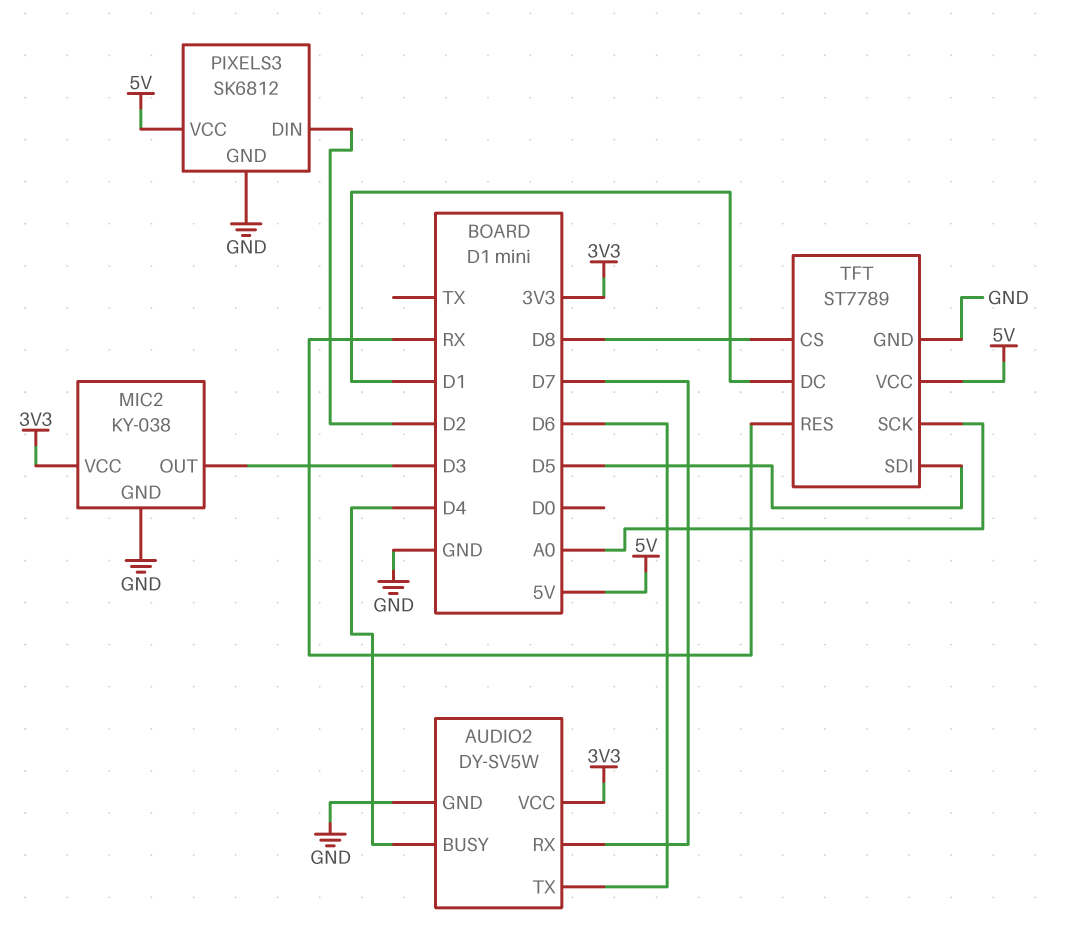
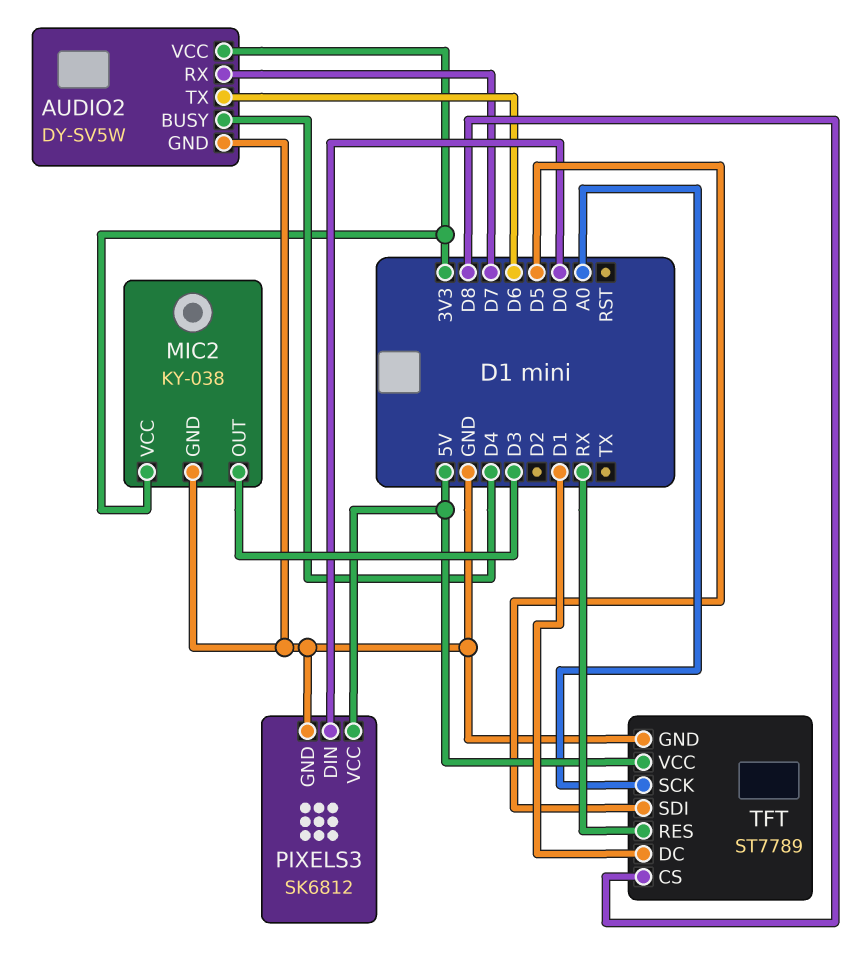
PIXELS3 pin DIN: D2 -> D0

